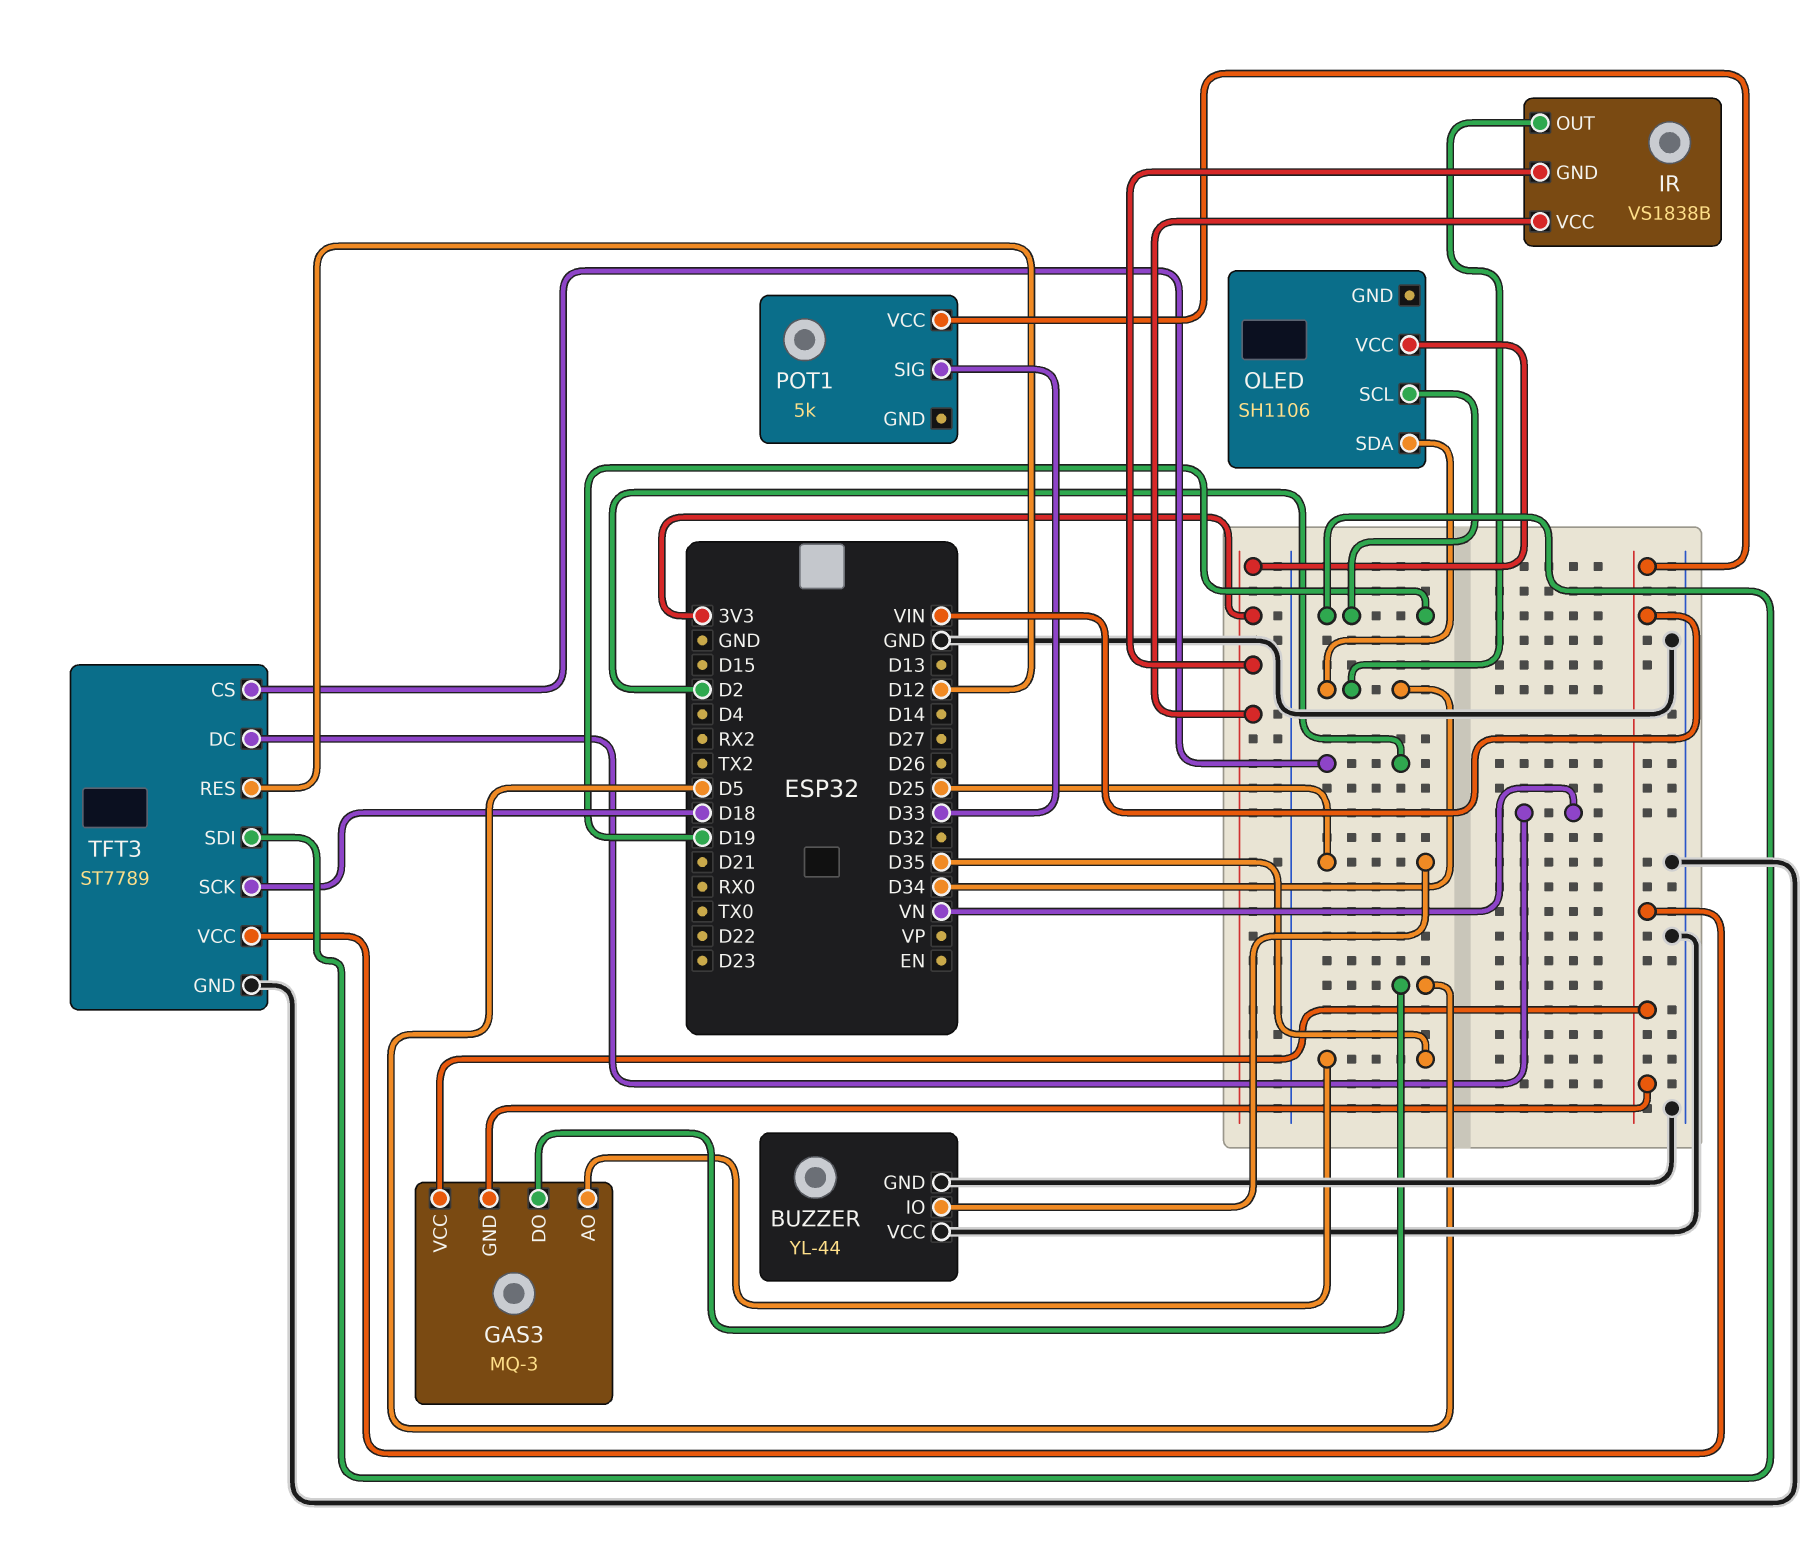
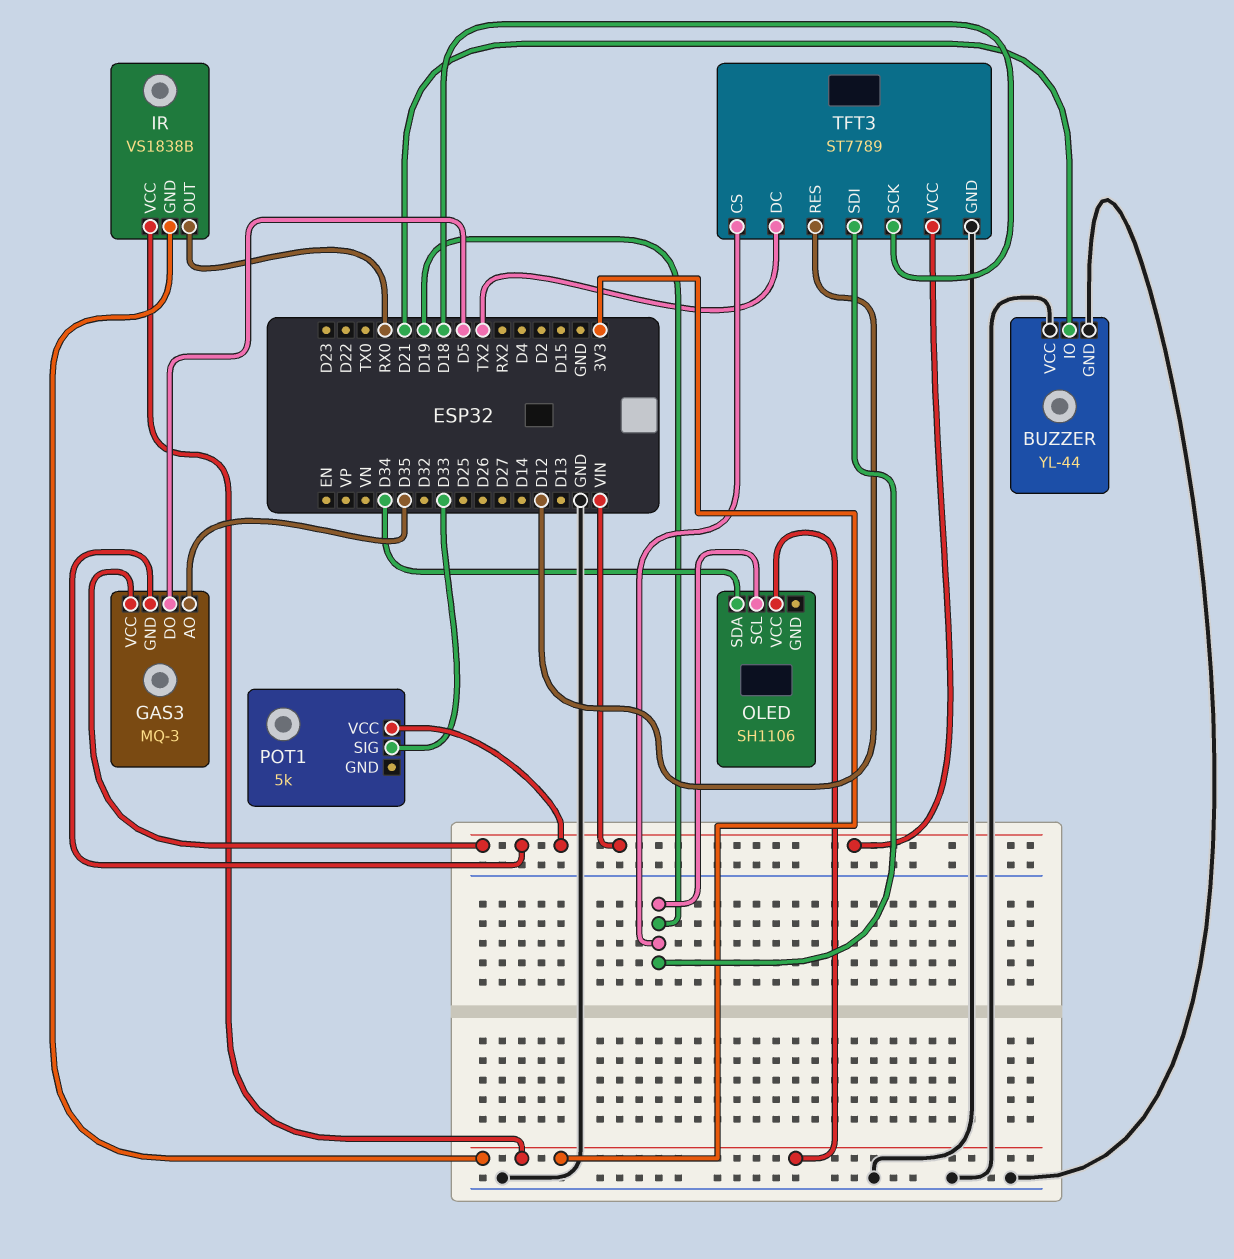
BUZZER pin IO: D25 -> D21
IR pin OUT: D34 -> RX0
TFT3 pin CS: D2 -> D19
TFT3 pin DC: VN -> TX2

